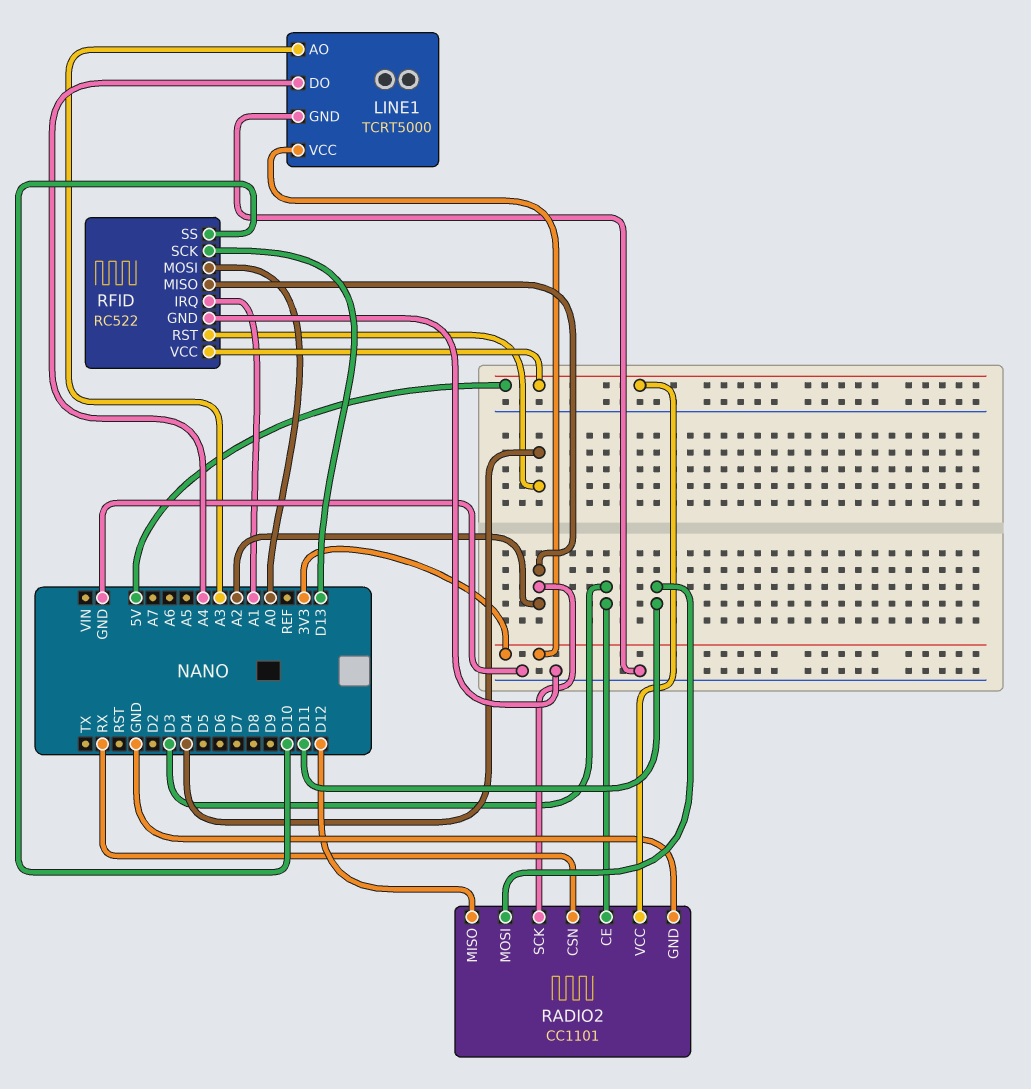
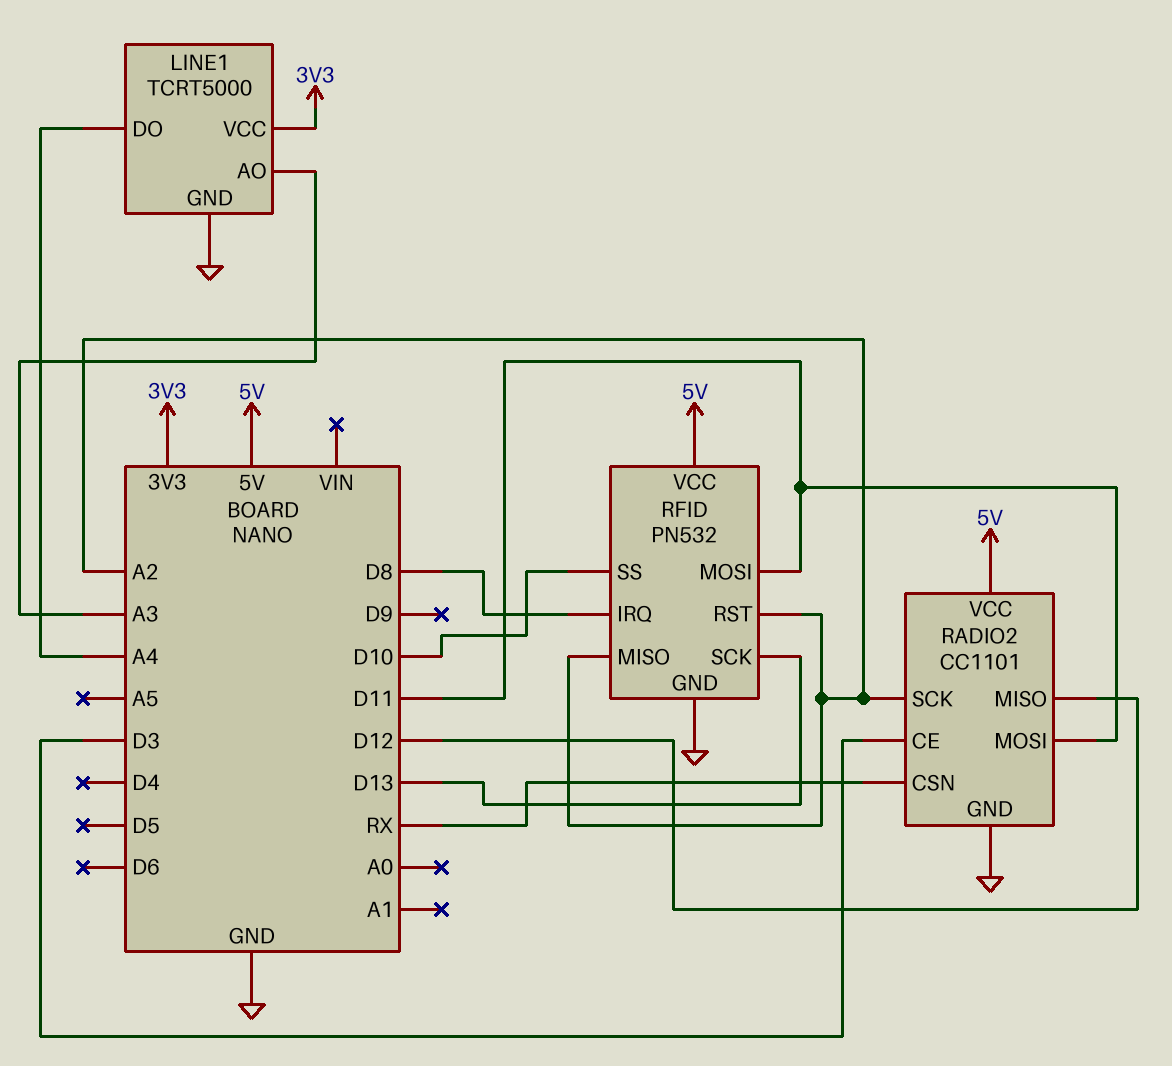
RFID: RC522 -> PN532
RFID pin IRQ: A1 -> D8
RFID pin MOSI: A0 -> D11
RFID pin RST: D4 -> A2

